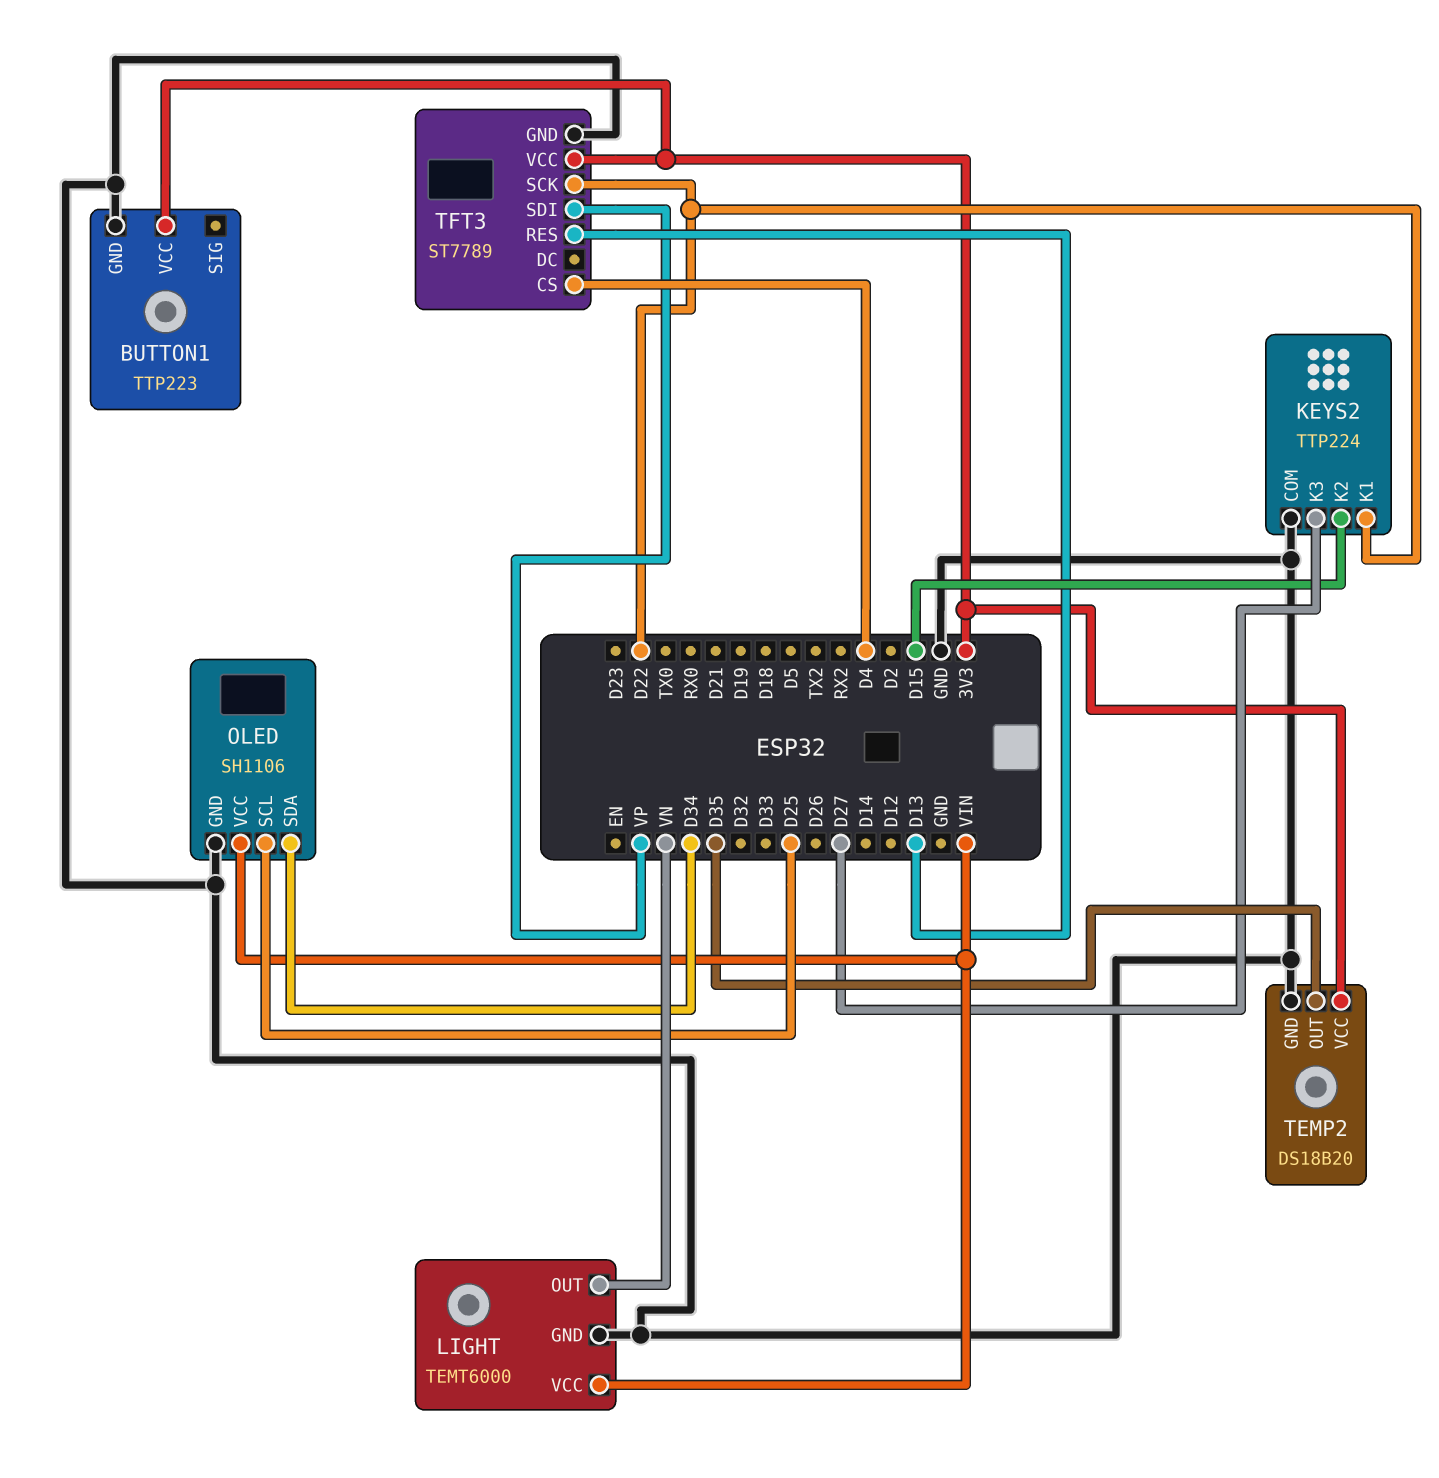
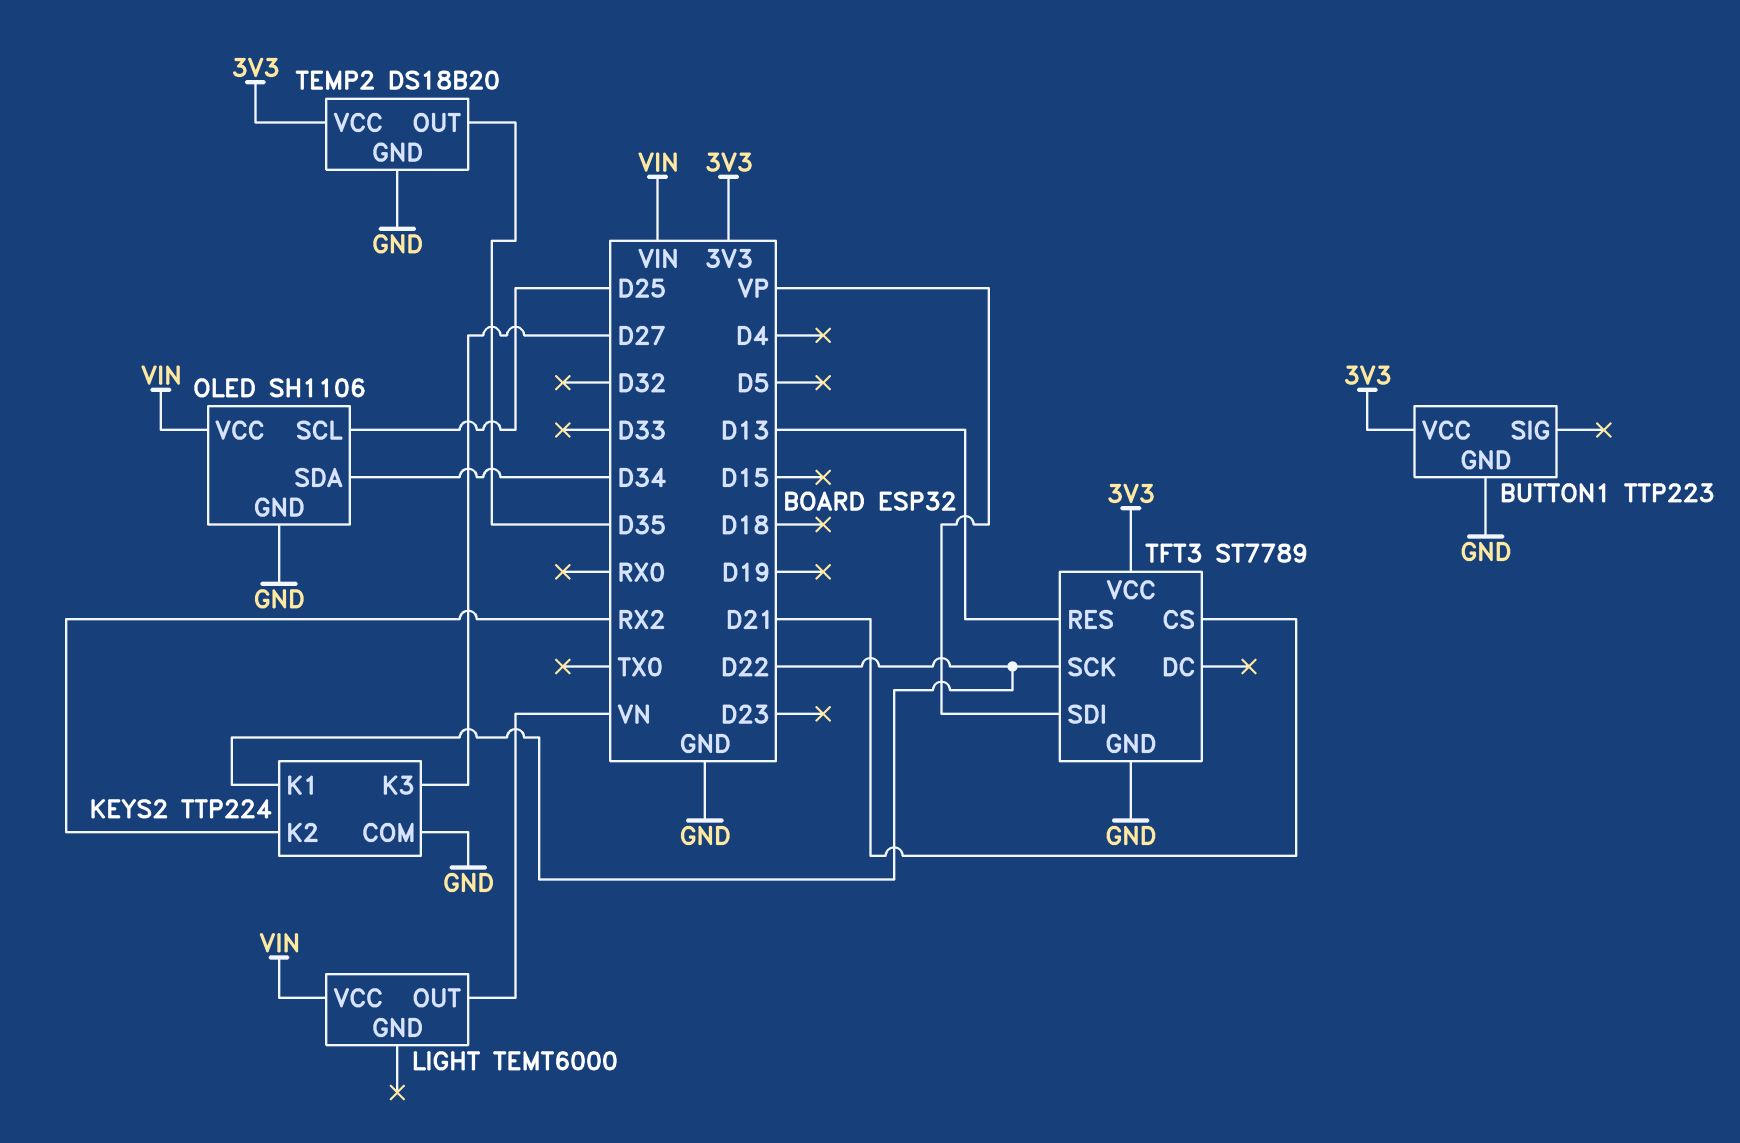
KEYS2 pin K2: D15 -> RX2
LIGHT pin GND: GND -> none
TFT3 pin CS: D4 -> D21

